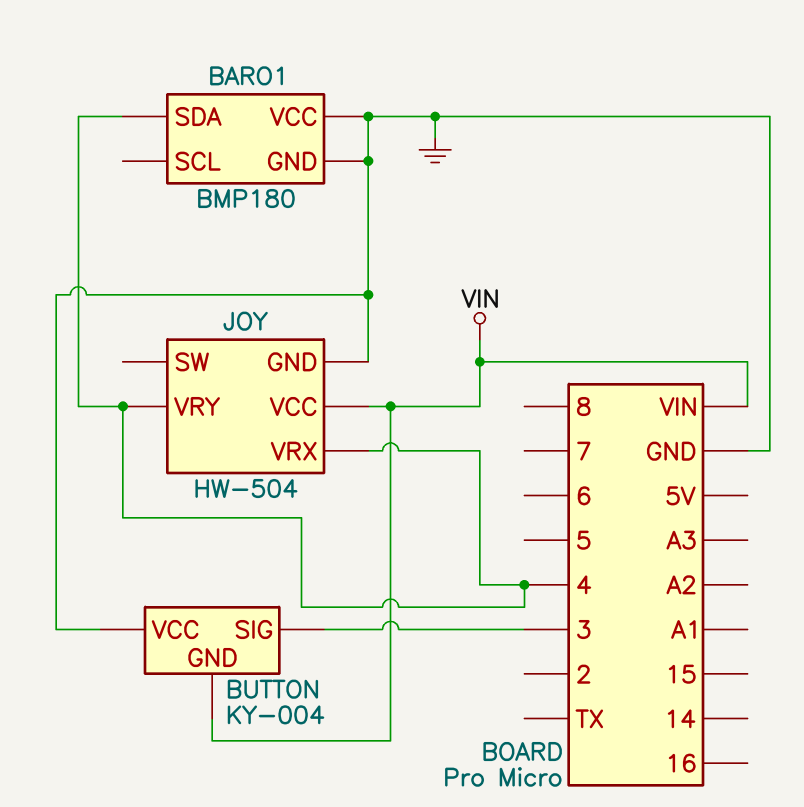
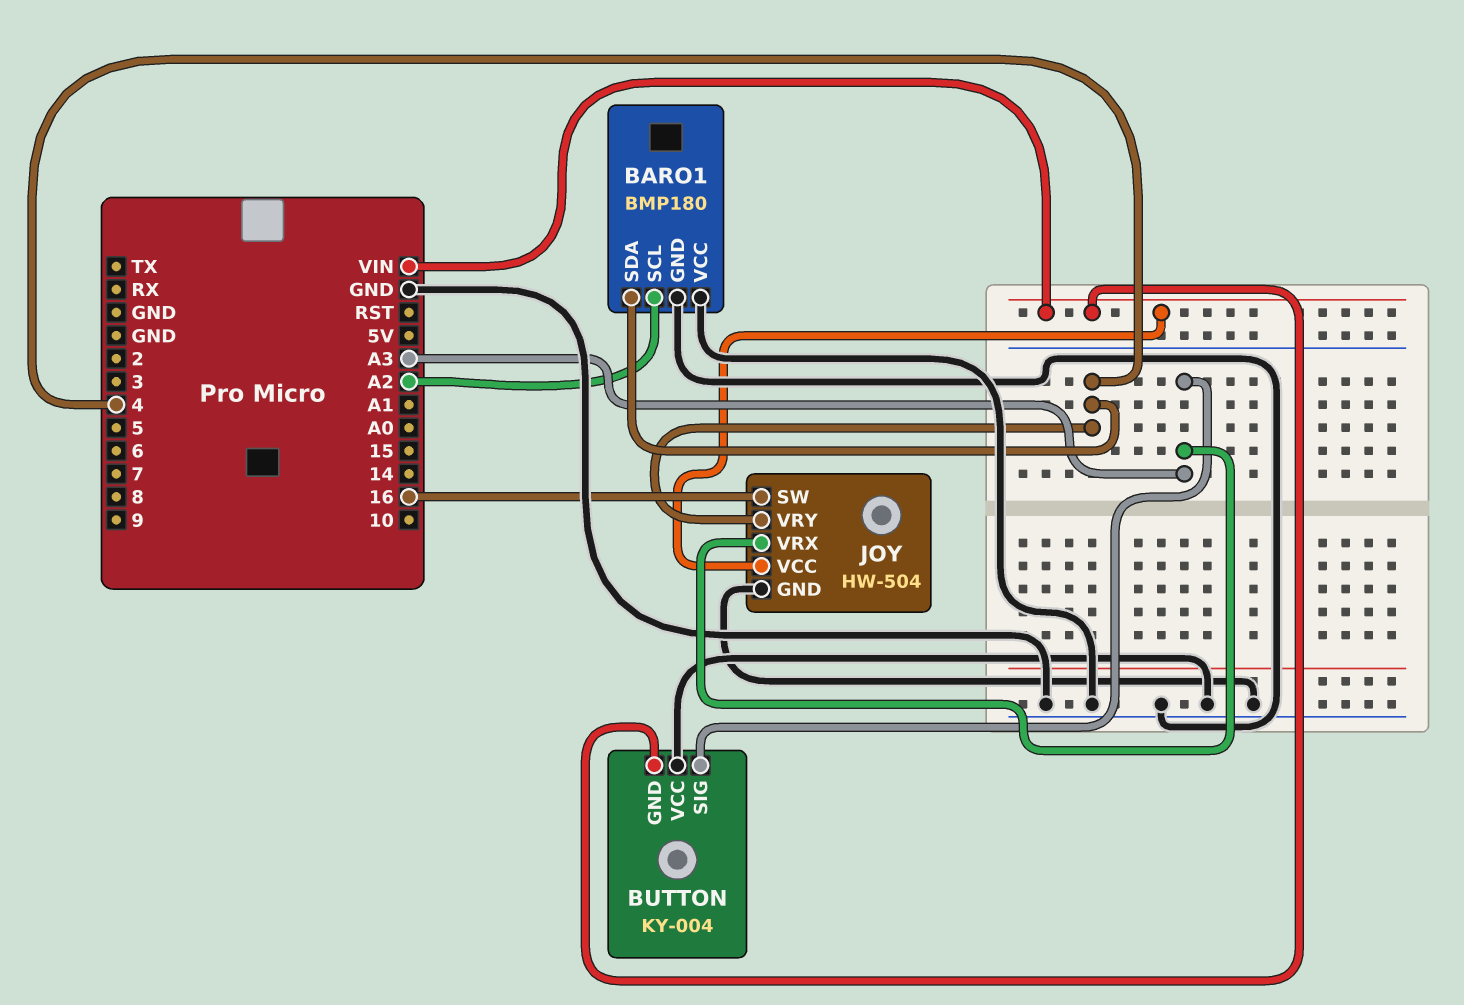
BARO1 pin SCL: none -> A2
BUTTON pin SIG: 3 -> A3
JOY pin SW: none -> 16
JOY pin VRX: 4 -> A3

